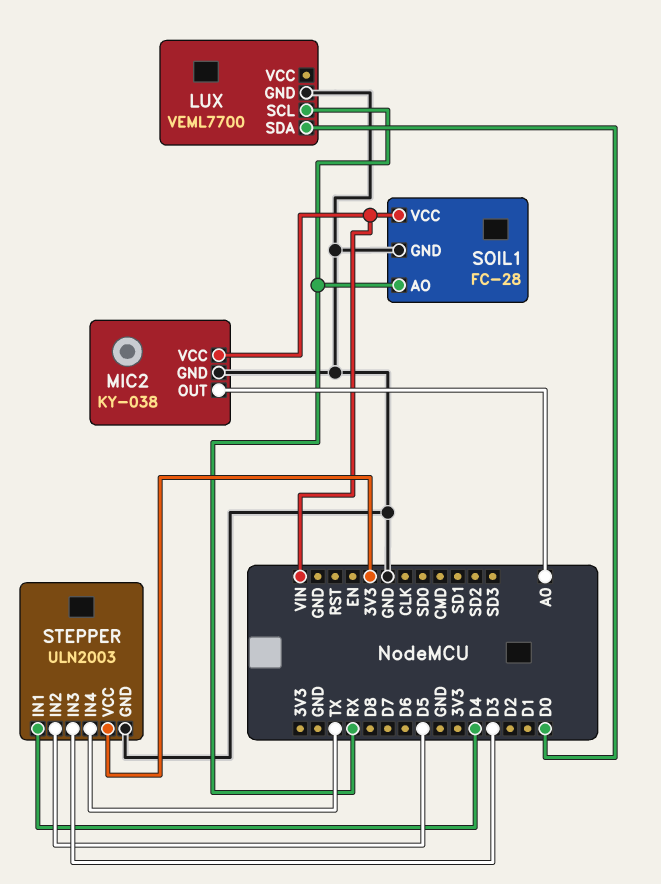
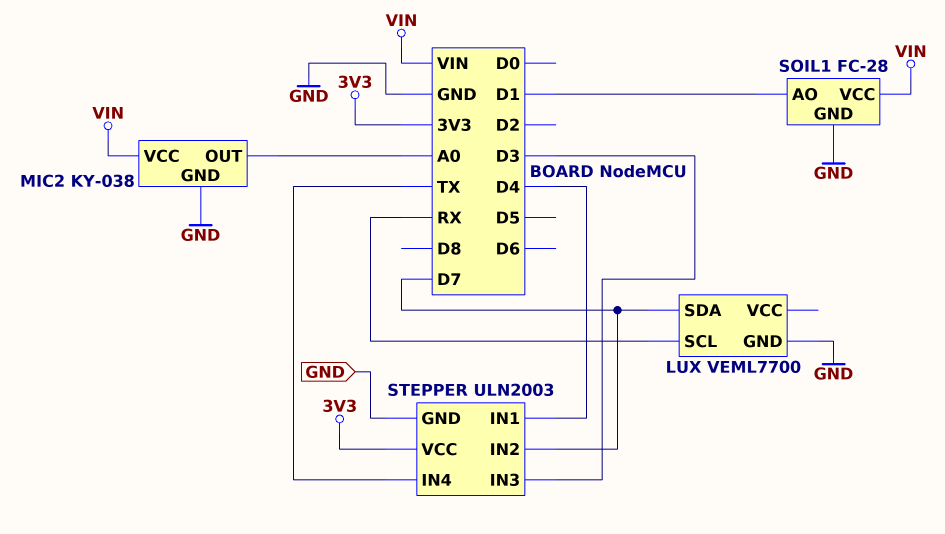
LUX pin SDA: D0 -> D7
SOIL1 pin AO: RX -> D1
STEPPER pin IN2: D5 -> D7

